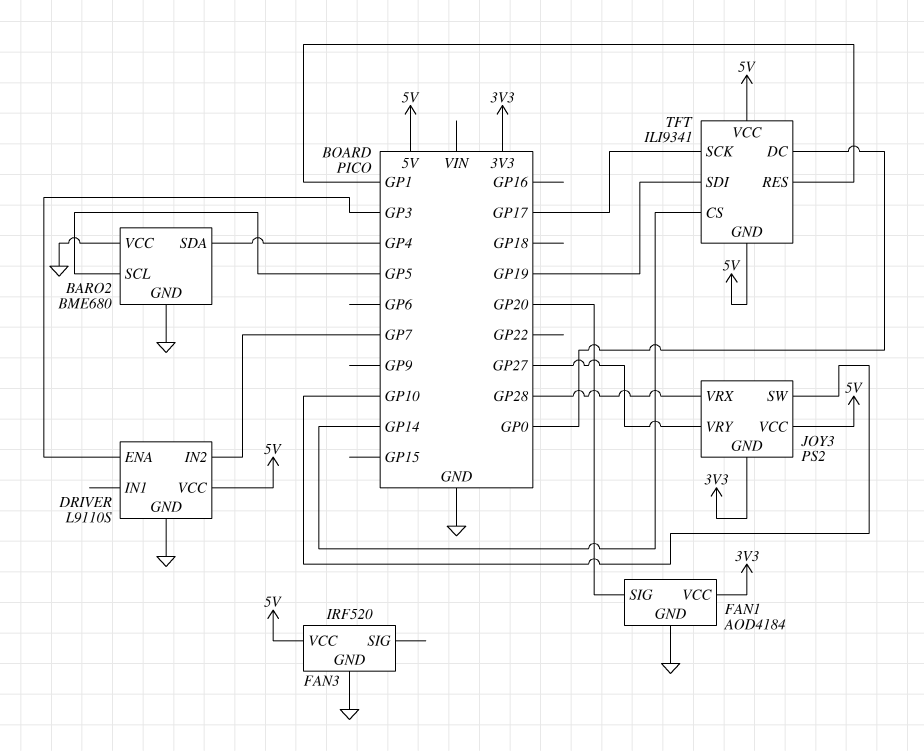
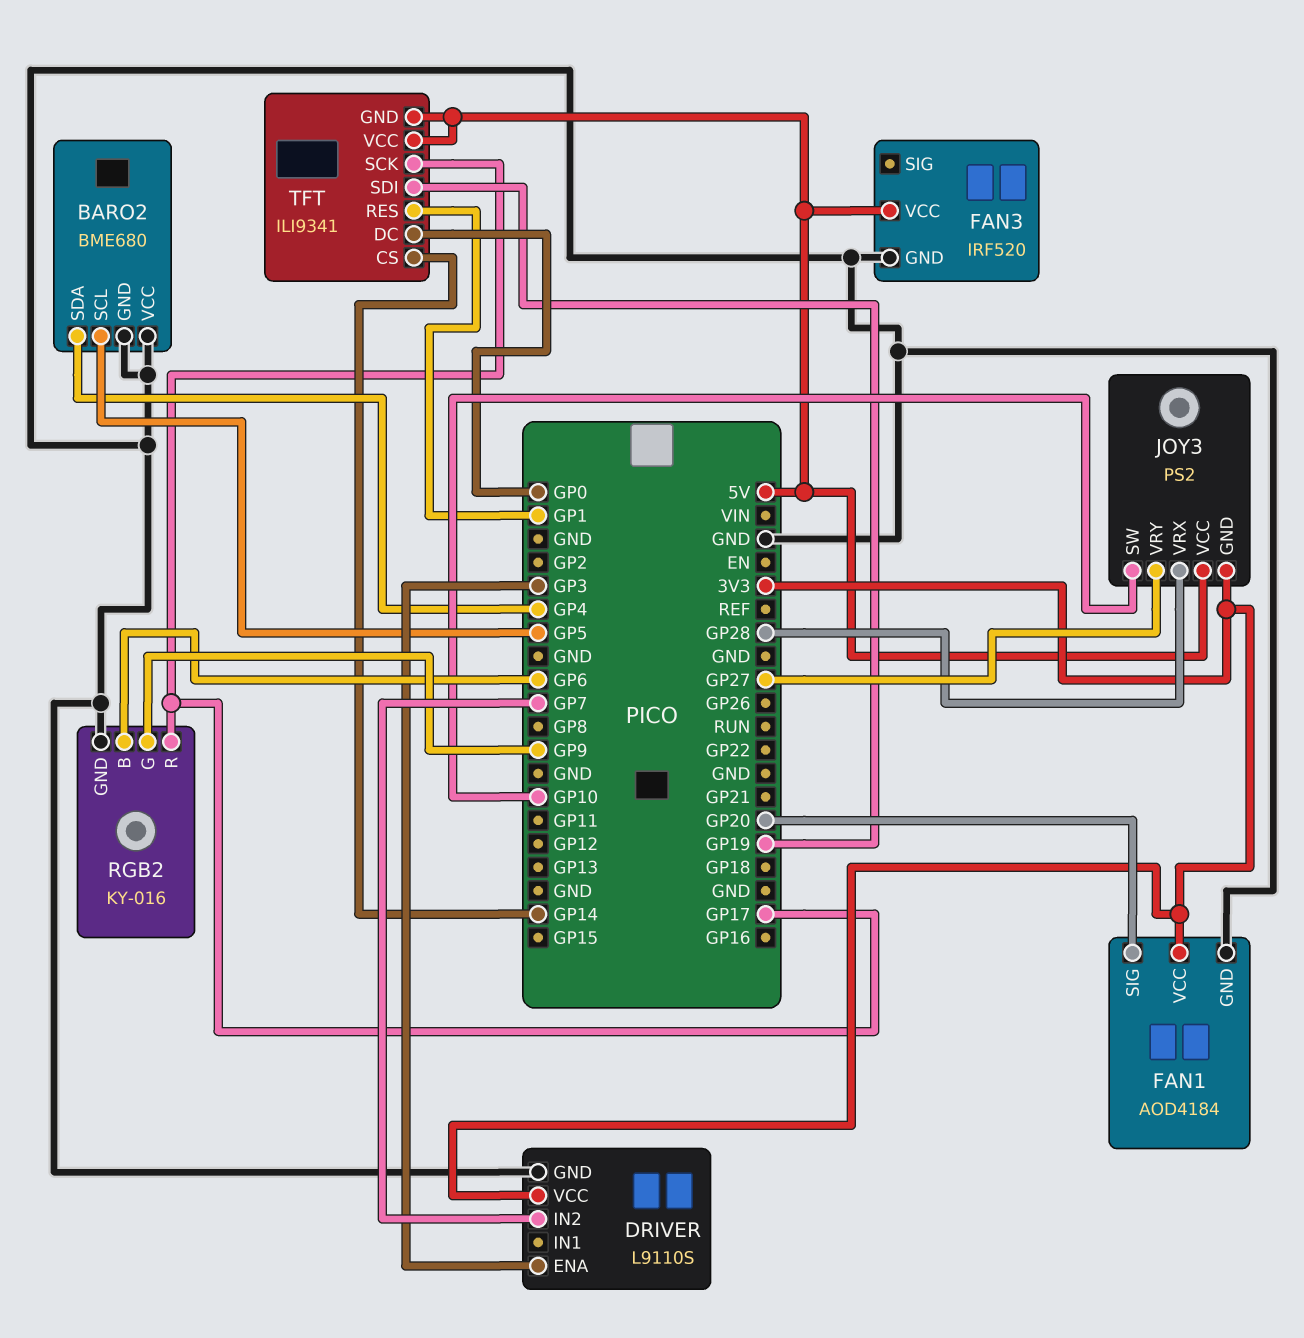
DRIVER pin VCC: 5V -> 3V3
RGB2: none -> KY-016
RGB2 pin B: none -> GP6
RGB2 pin G: none -> GP9
RGB2 pin GND: none -> GND
RGB2 pin R: none -> GP17

